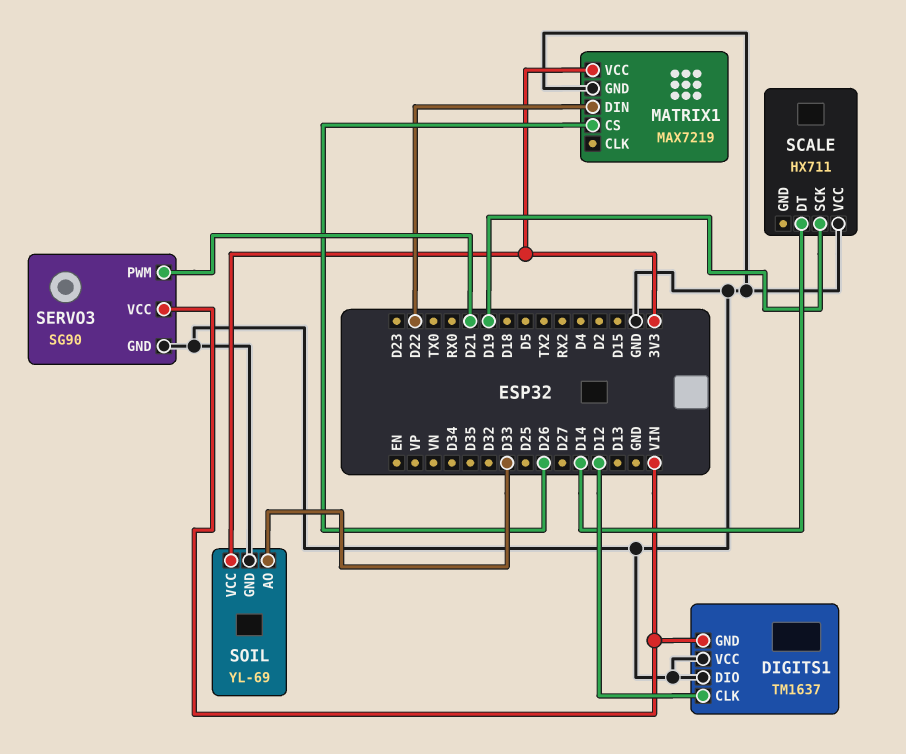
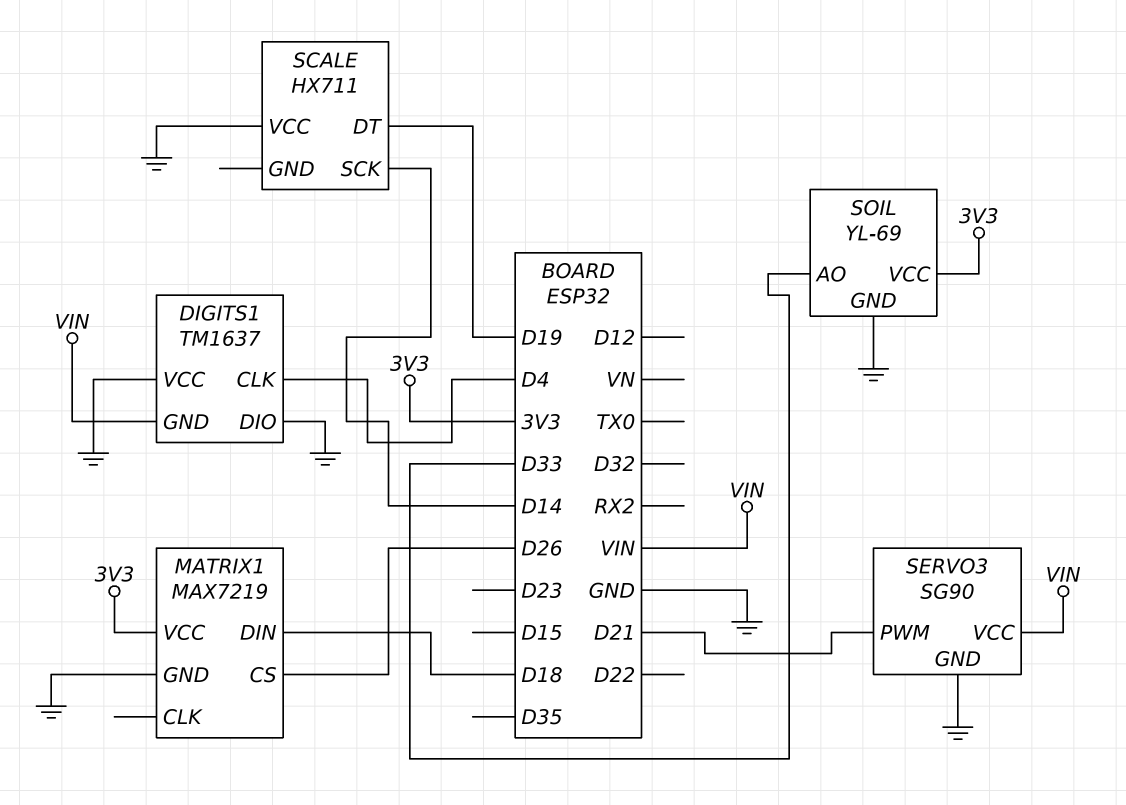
DIGITS1 pin CLK: D12 -> D4
MATRIX1 pin DIN: D22 -> D18
SCALE pin DT: D14 -> D19
SCALE pin SCK: D19 -> D14

